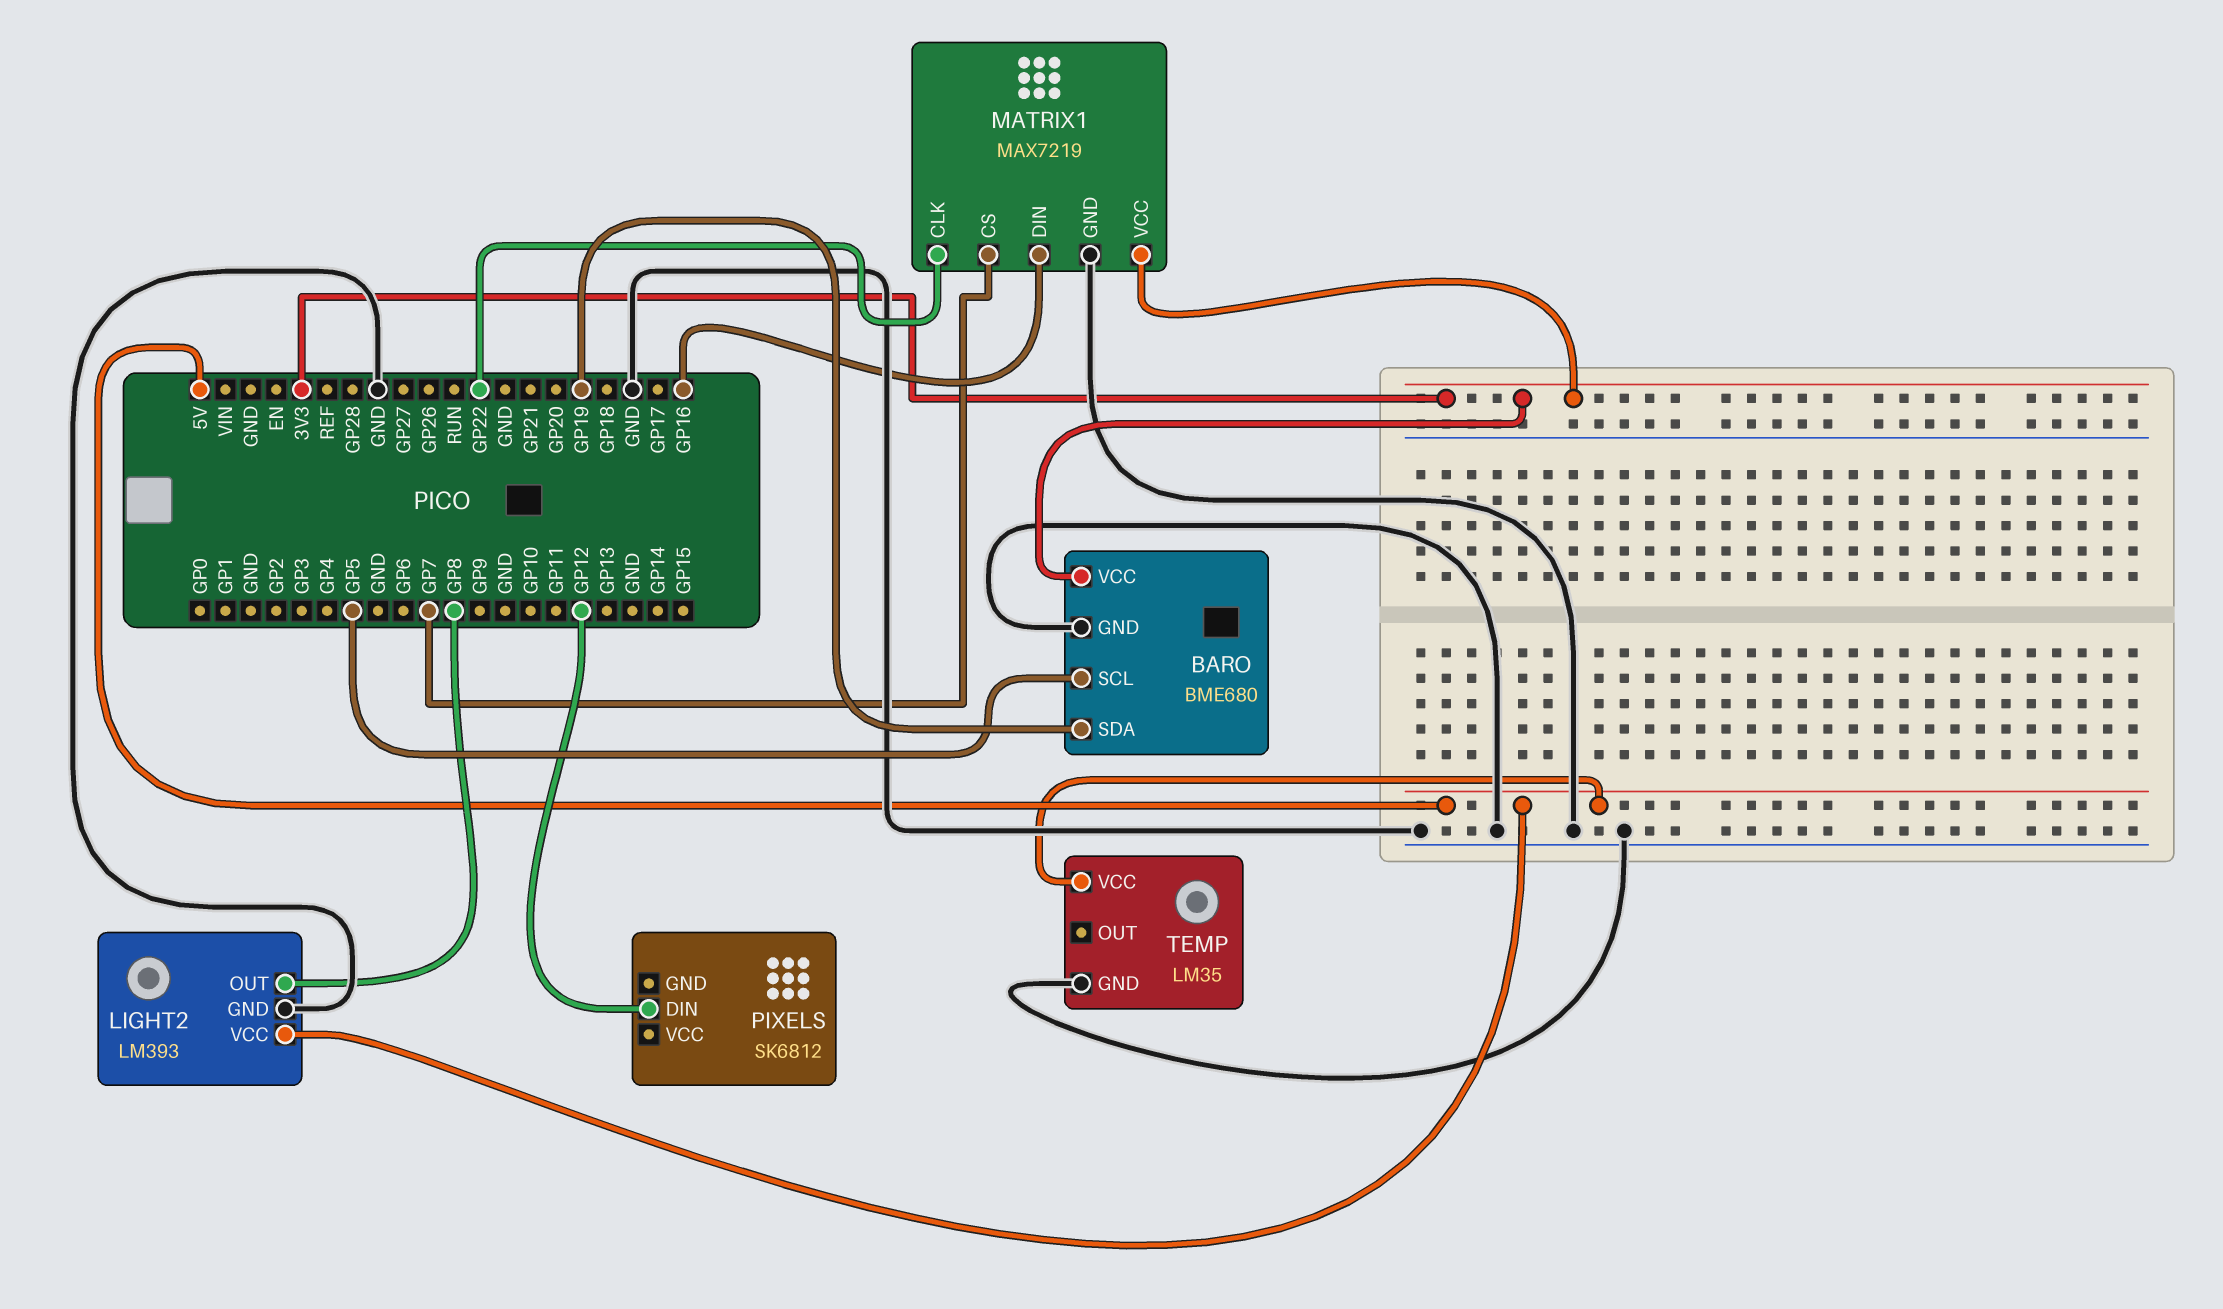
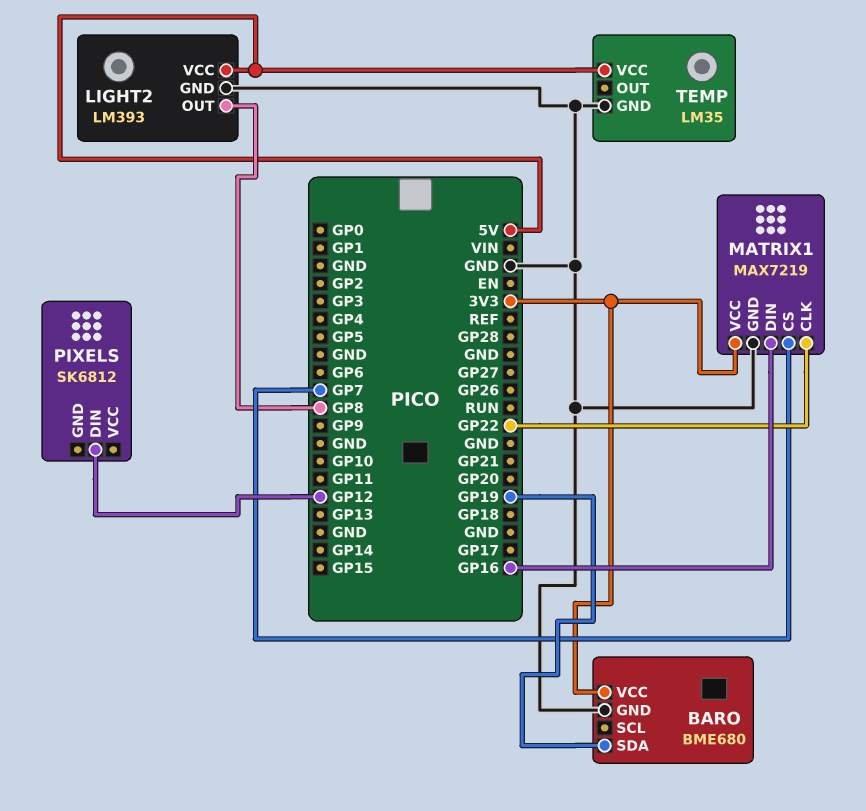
BARO pin SCL: GP5 -> none

